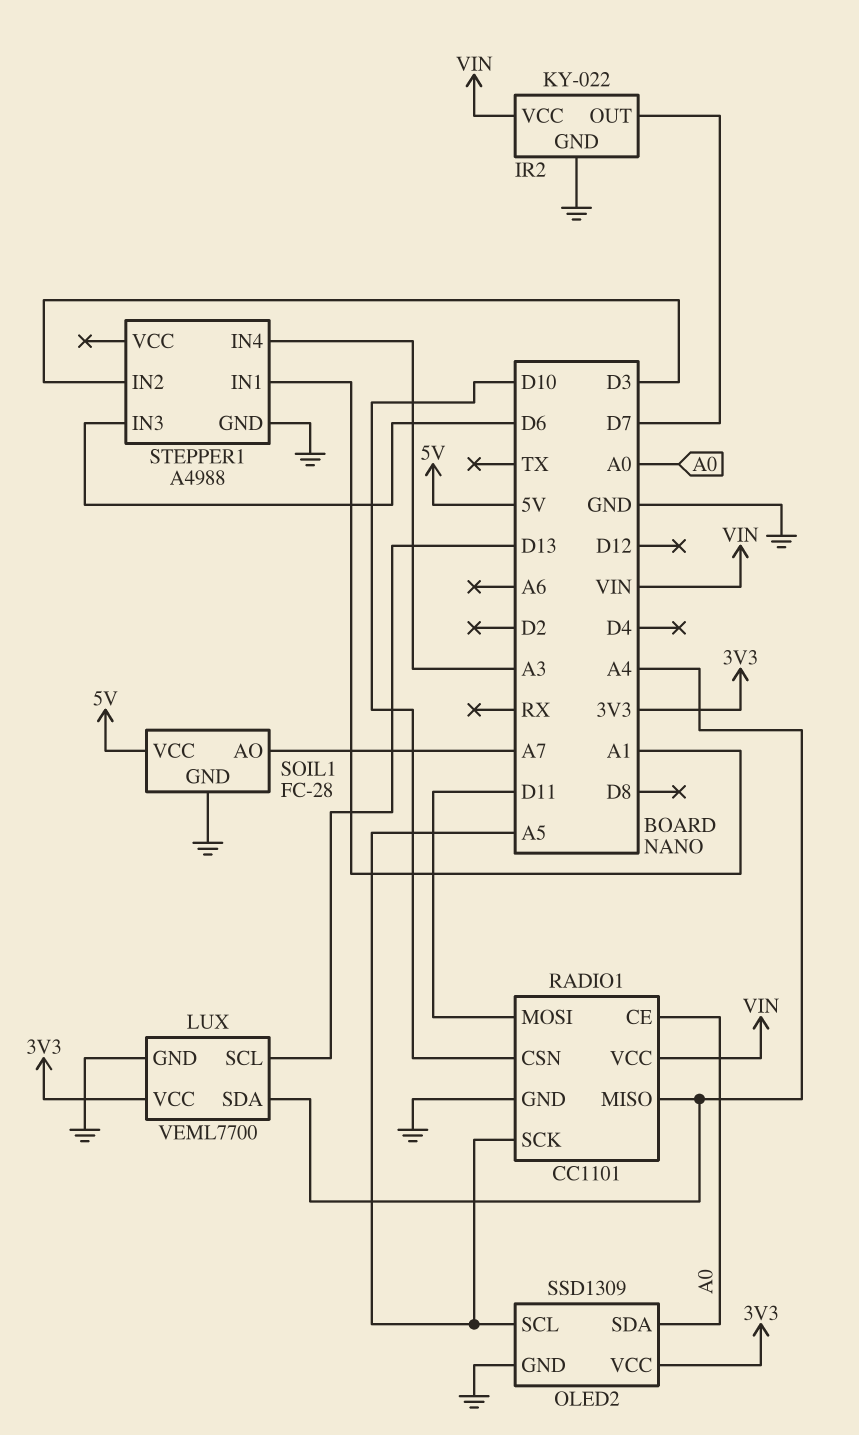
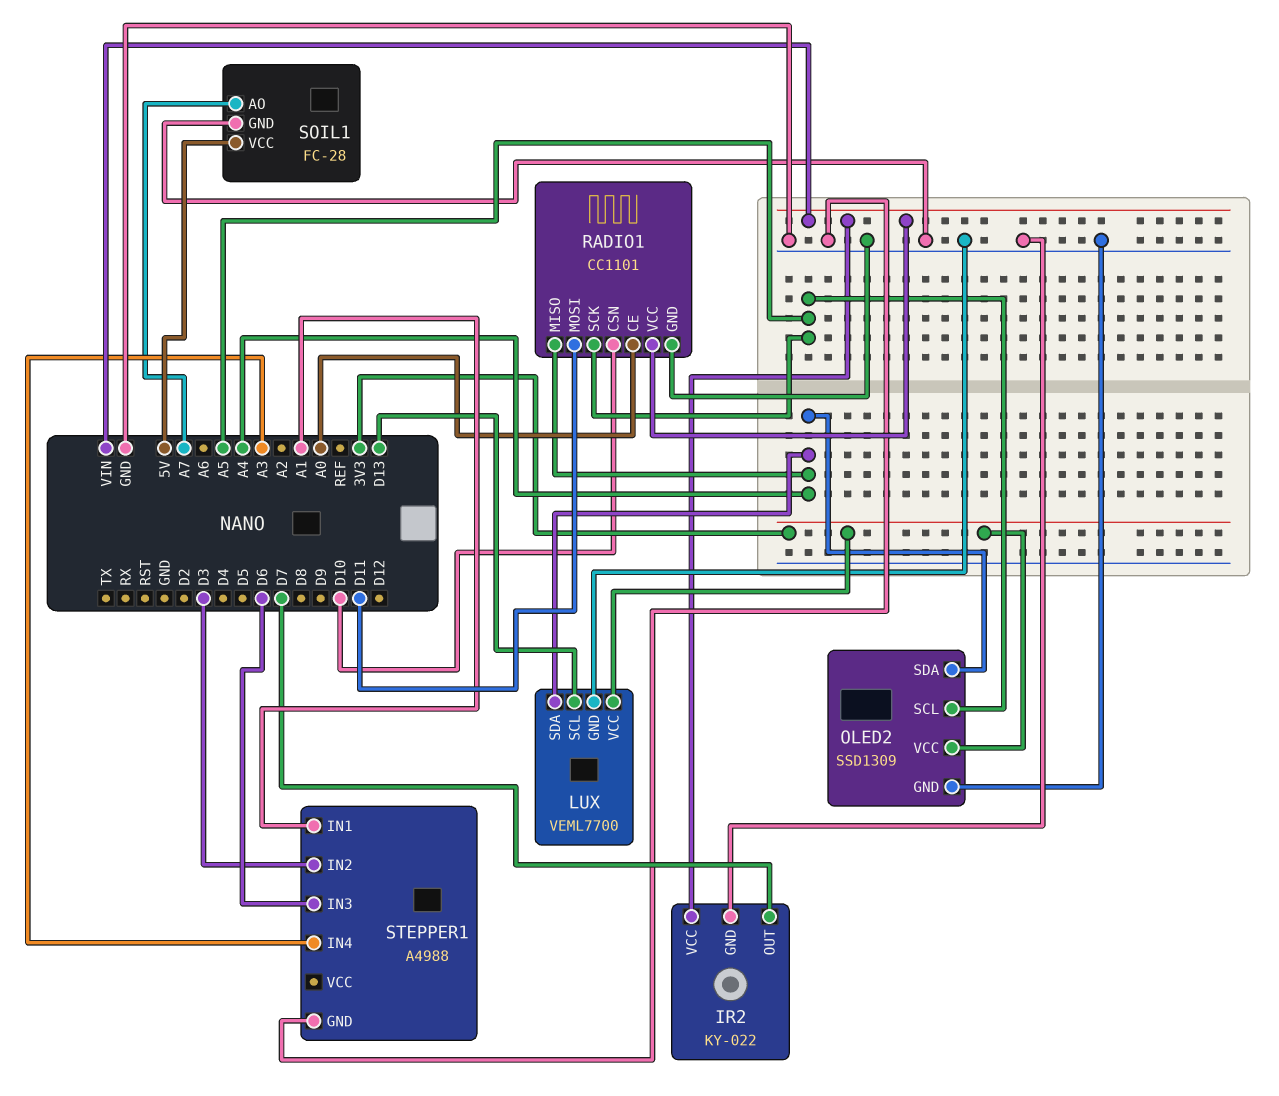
OLED2 pin SDA: A0 -> A4

